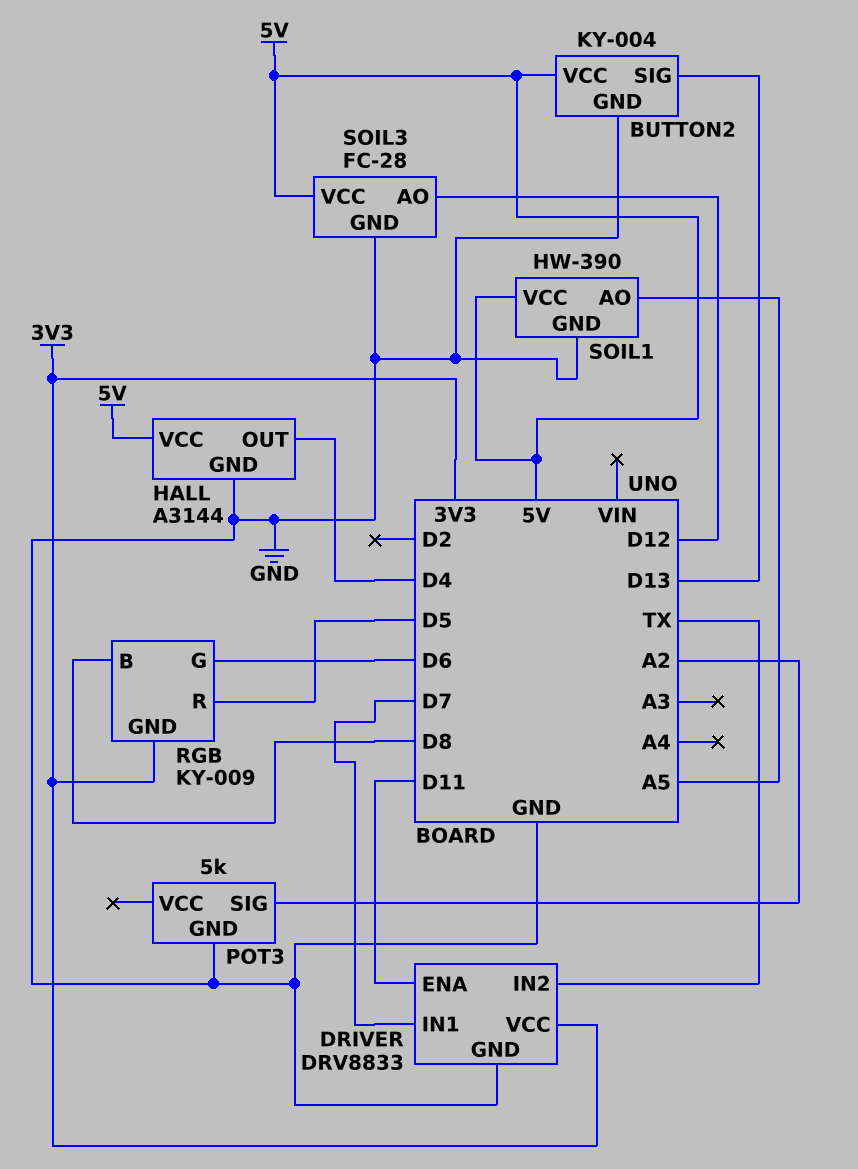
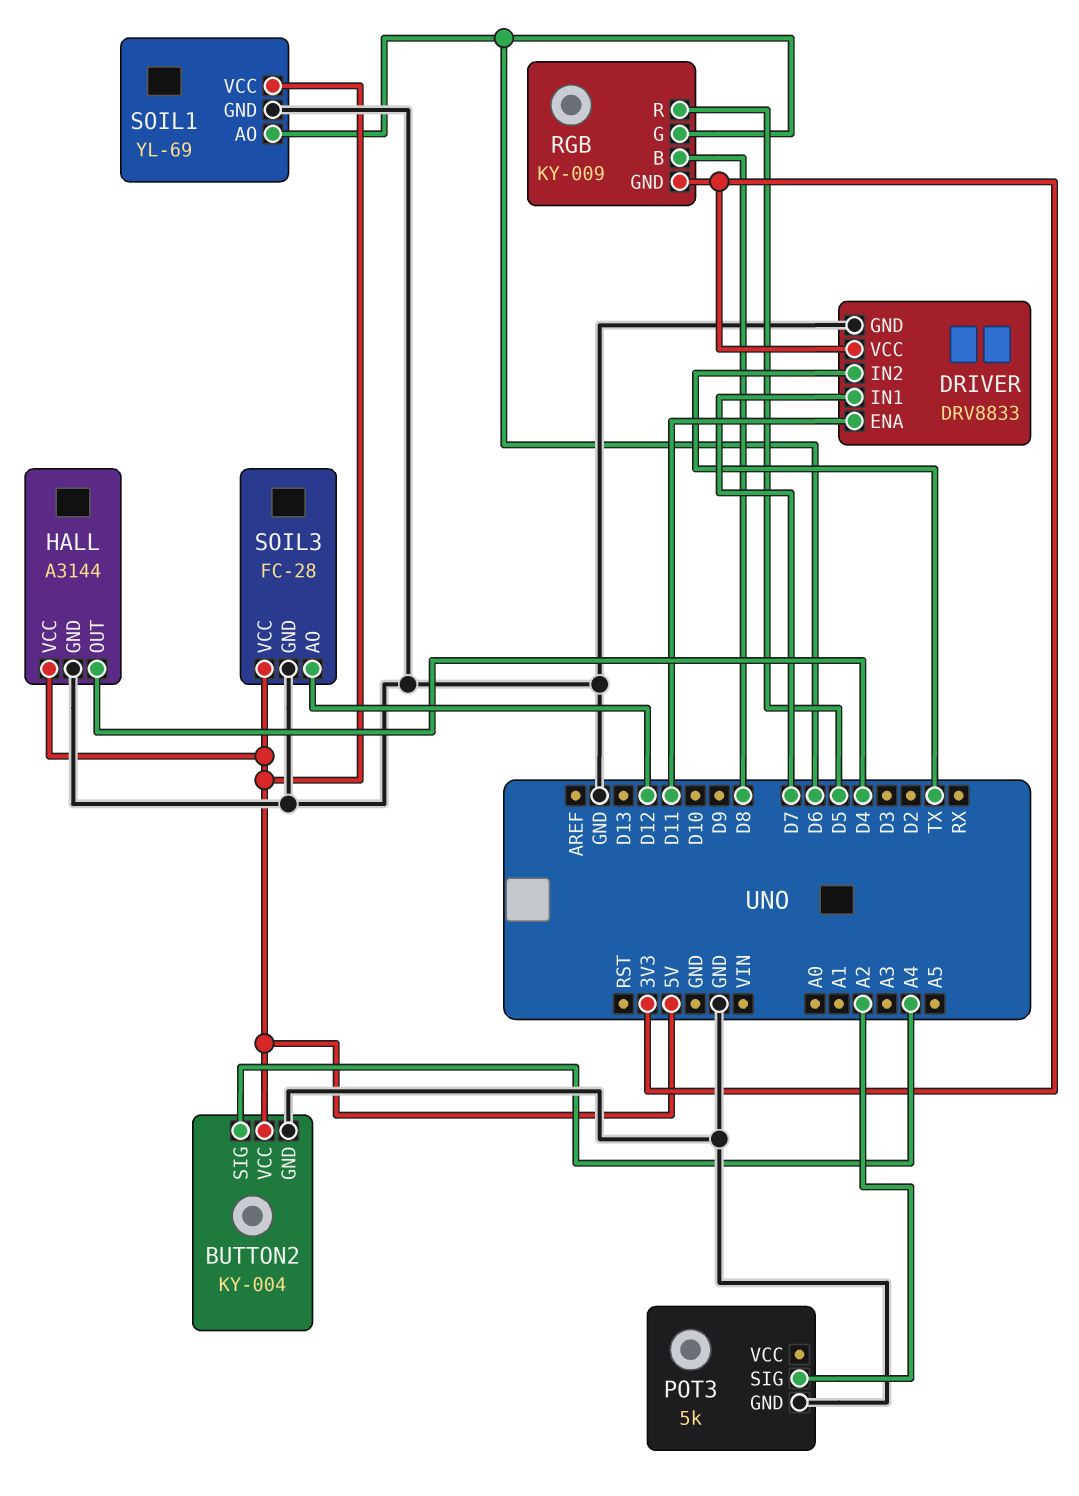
BUTTON2 pin SIG: D13 -> A4
SOIL1: HW-390 -> YL-69
SOIL1 pin AO: A5 -> D6

